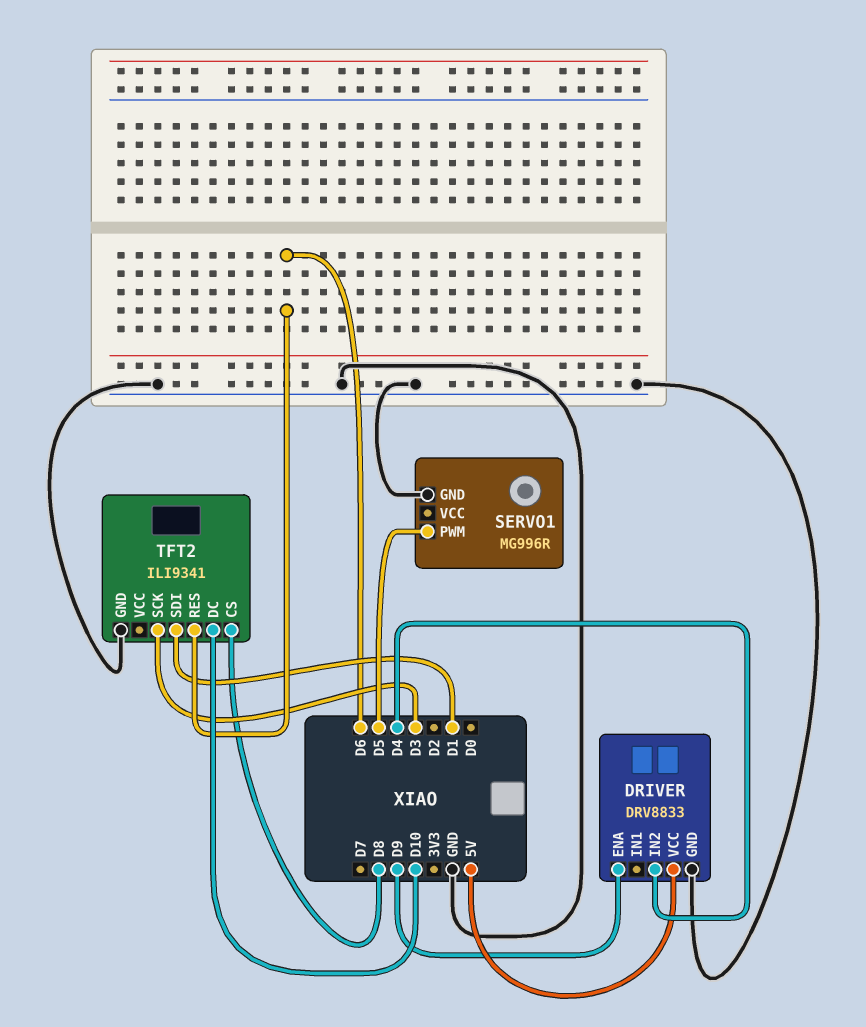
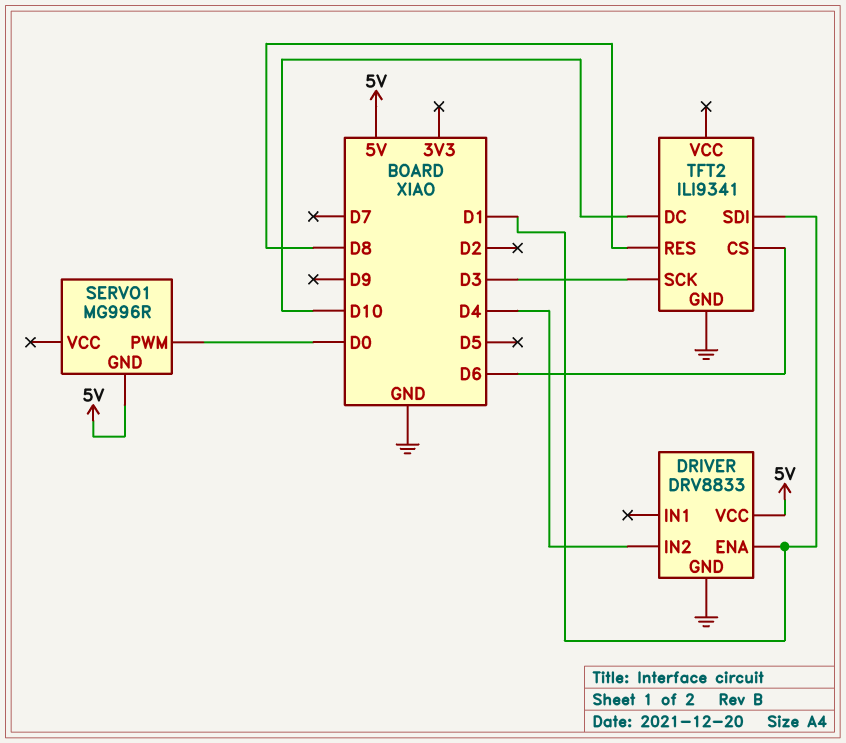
DRIVER pin ENA: D9 -> D1
SERVO1 pin GND: GND -> 5V
SERVO1 pin PWM: D5 -> D0
TFT2 pin CS: D8 -> D6
TFT2 pin RES: D6 -> D8

